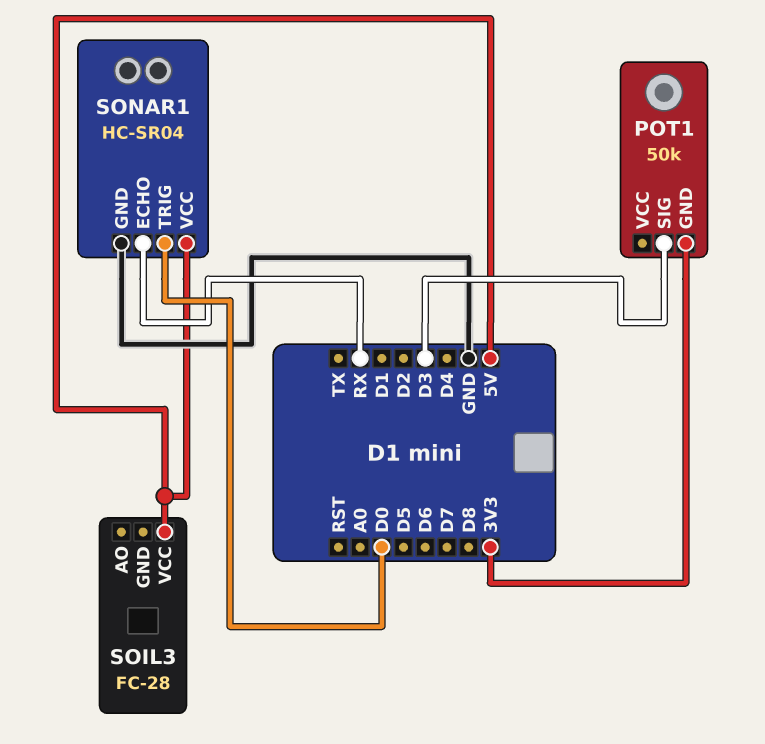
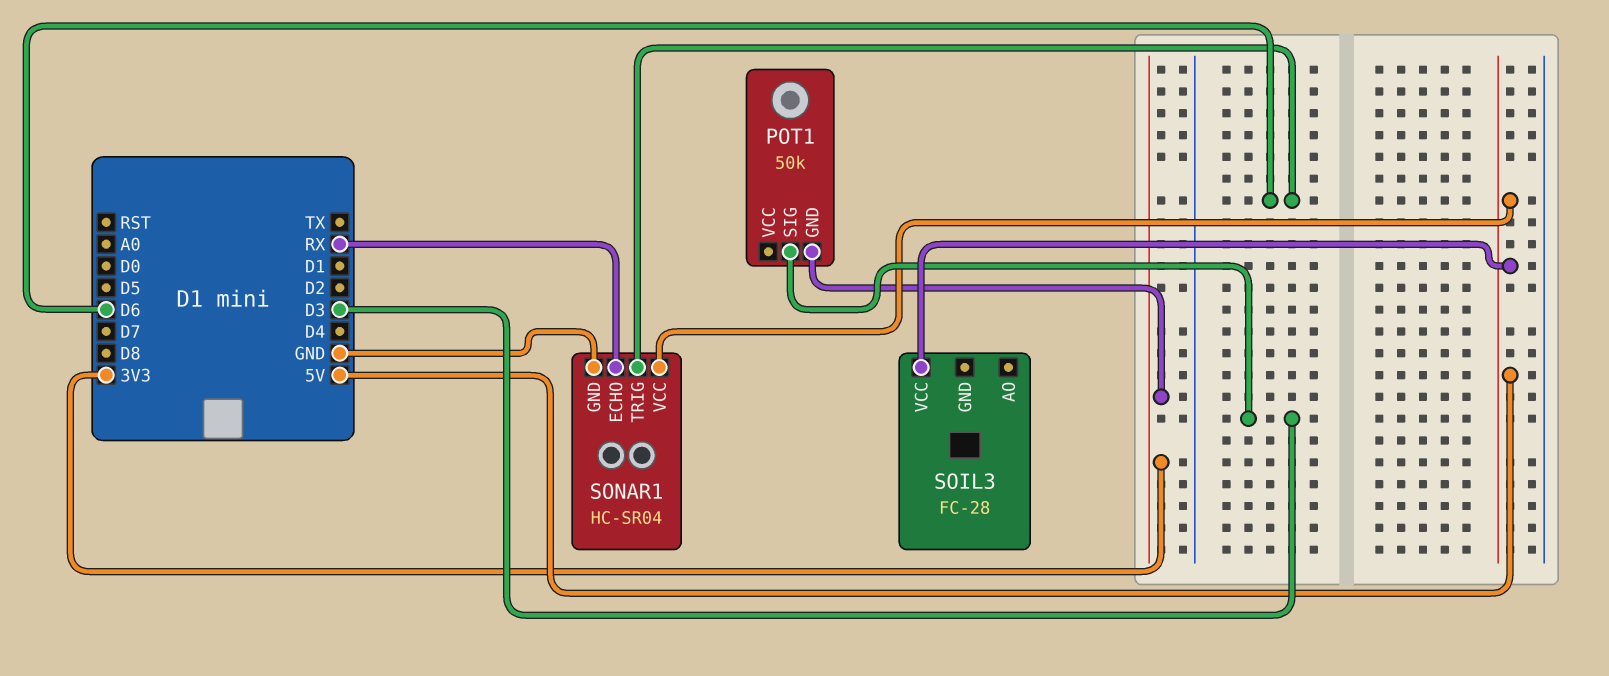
SONAR1 pin TRIG: D0 -> D6

